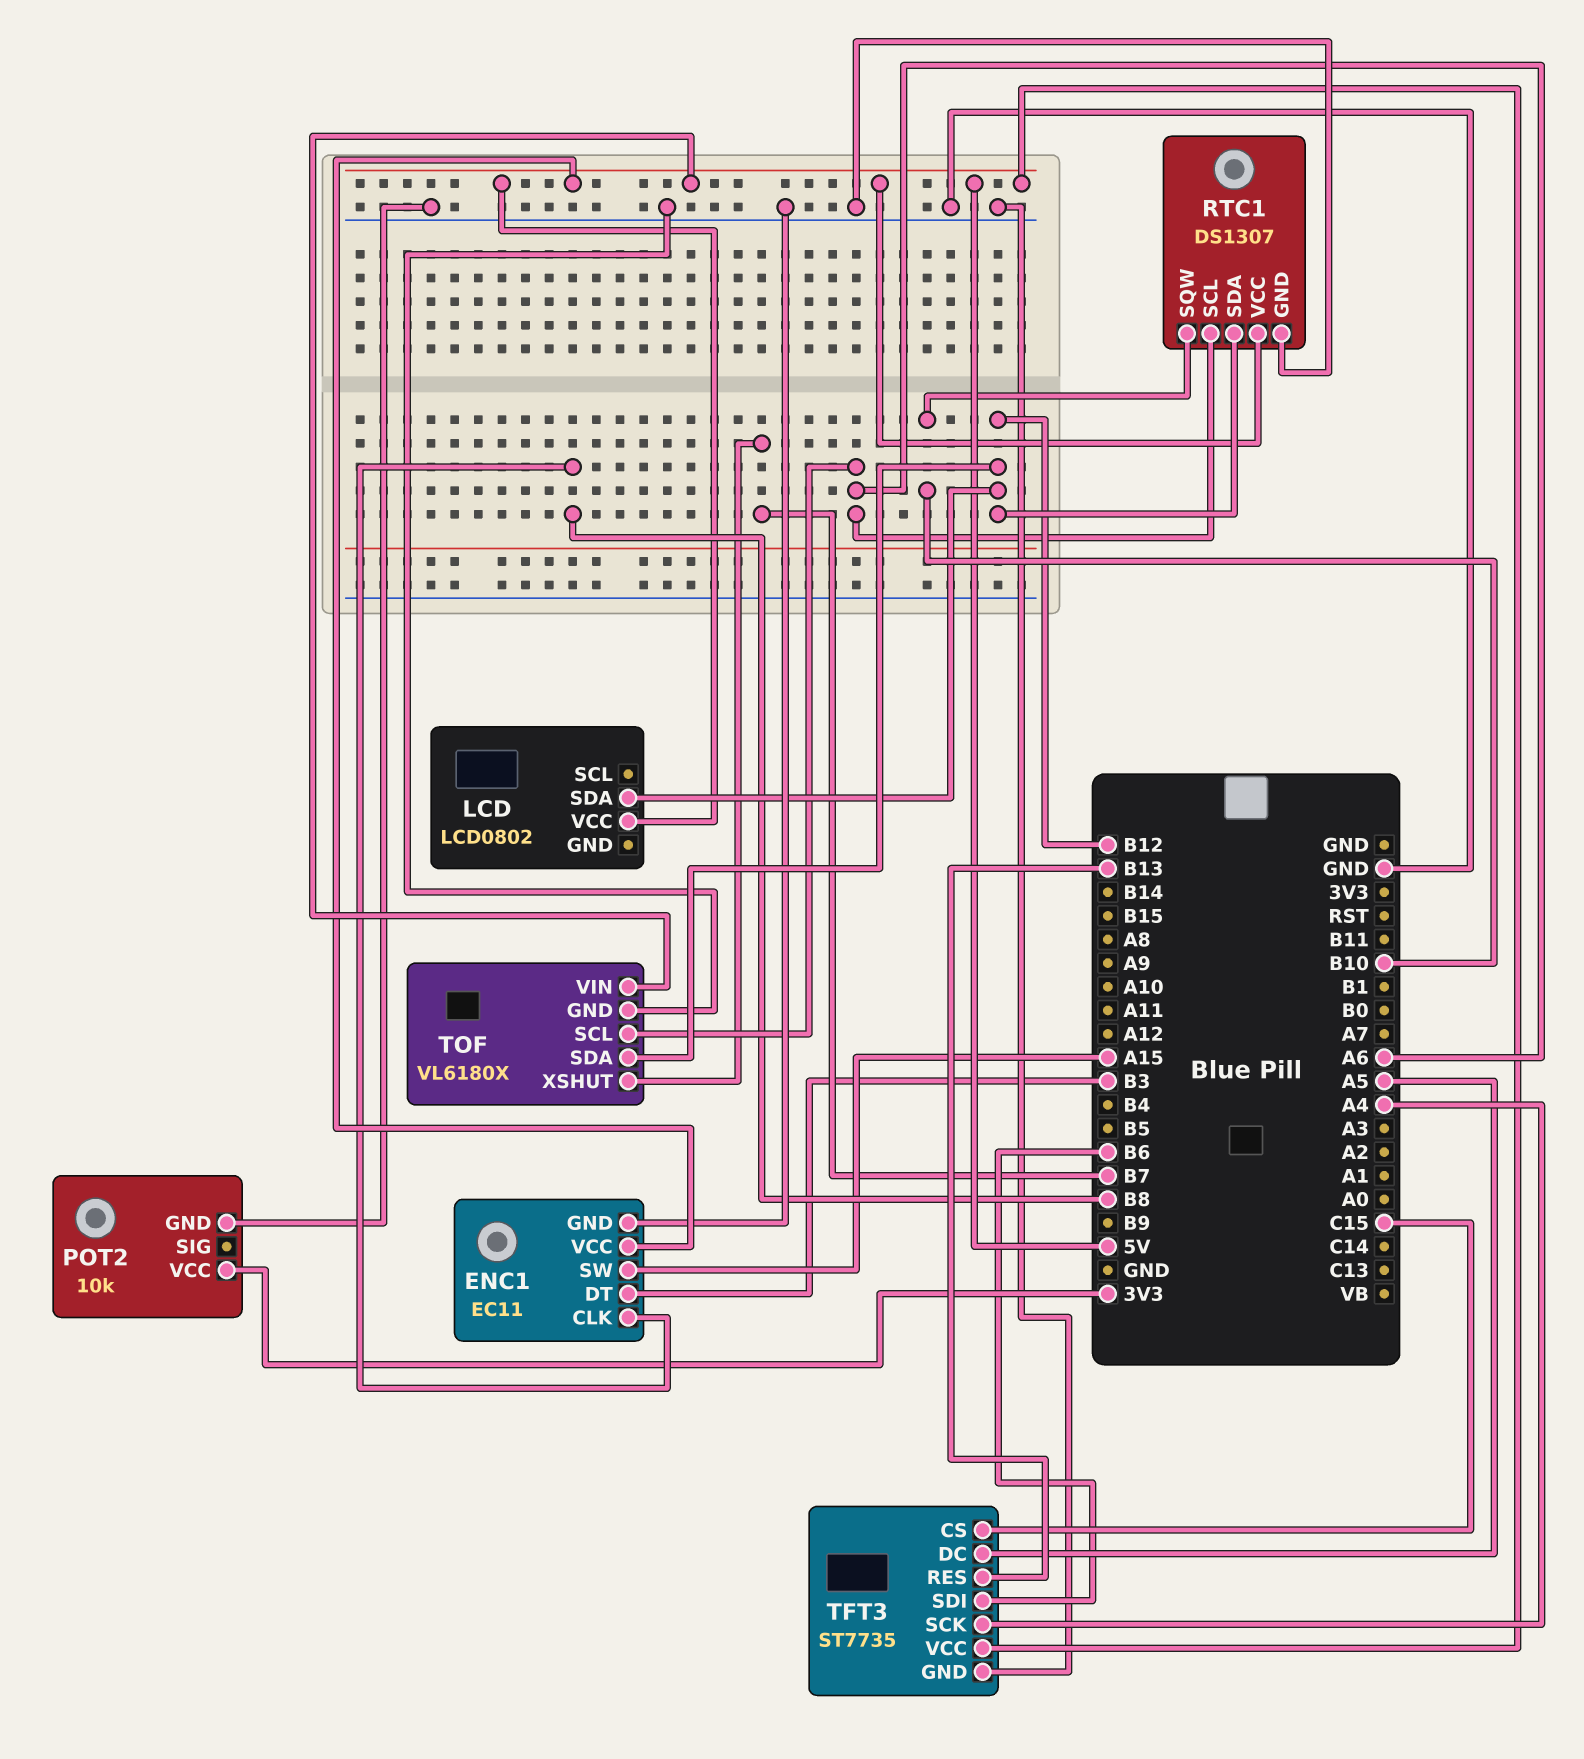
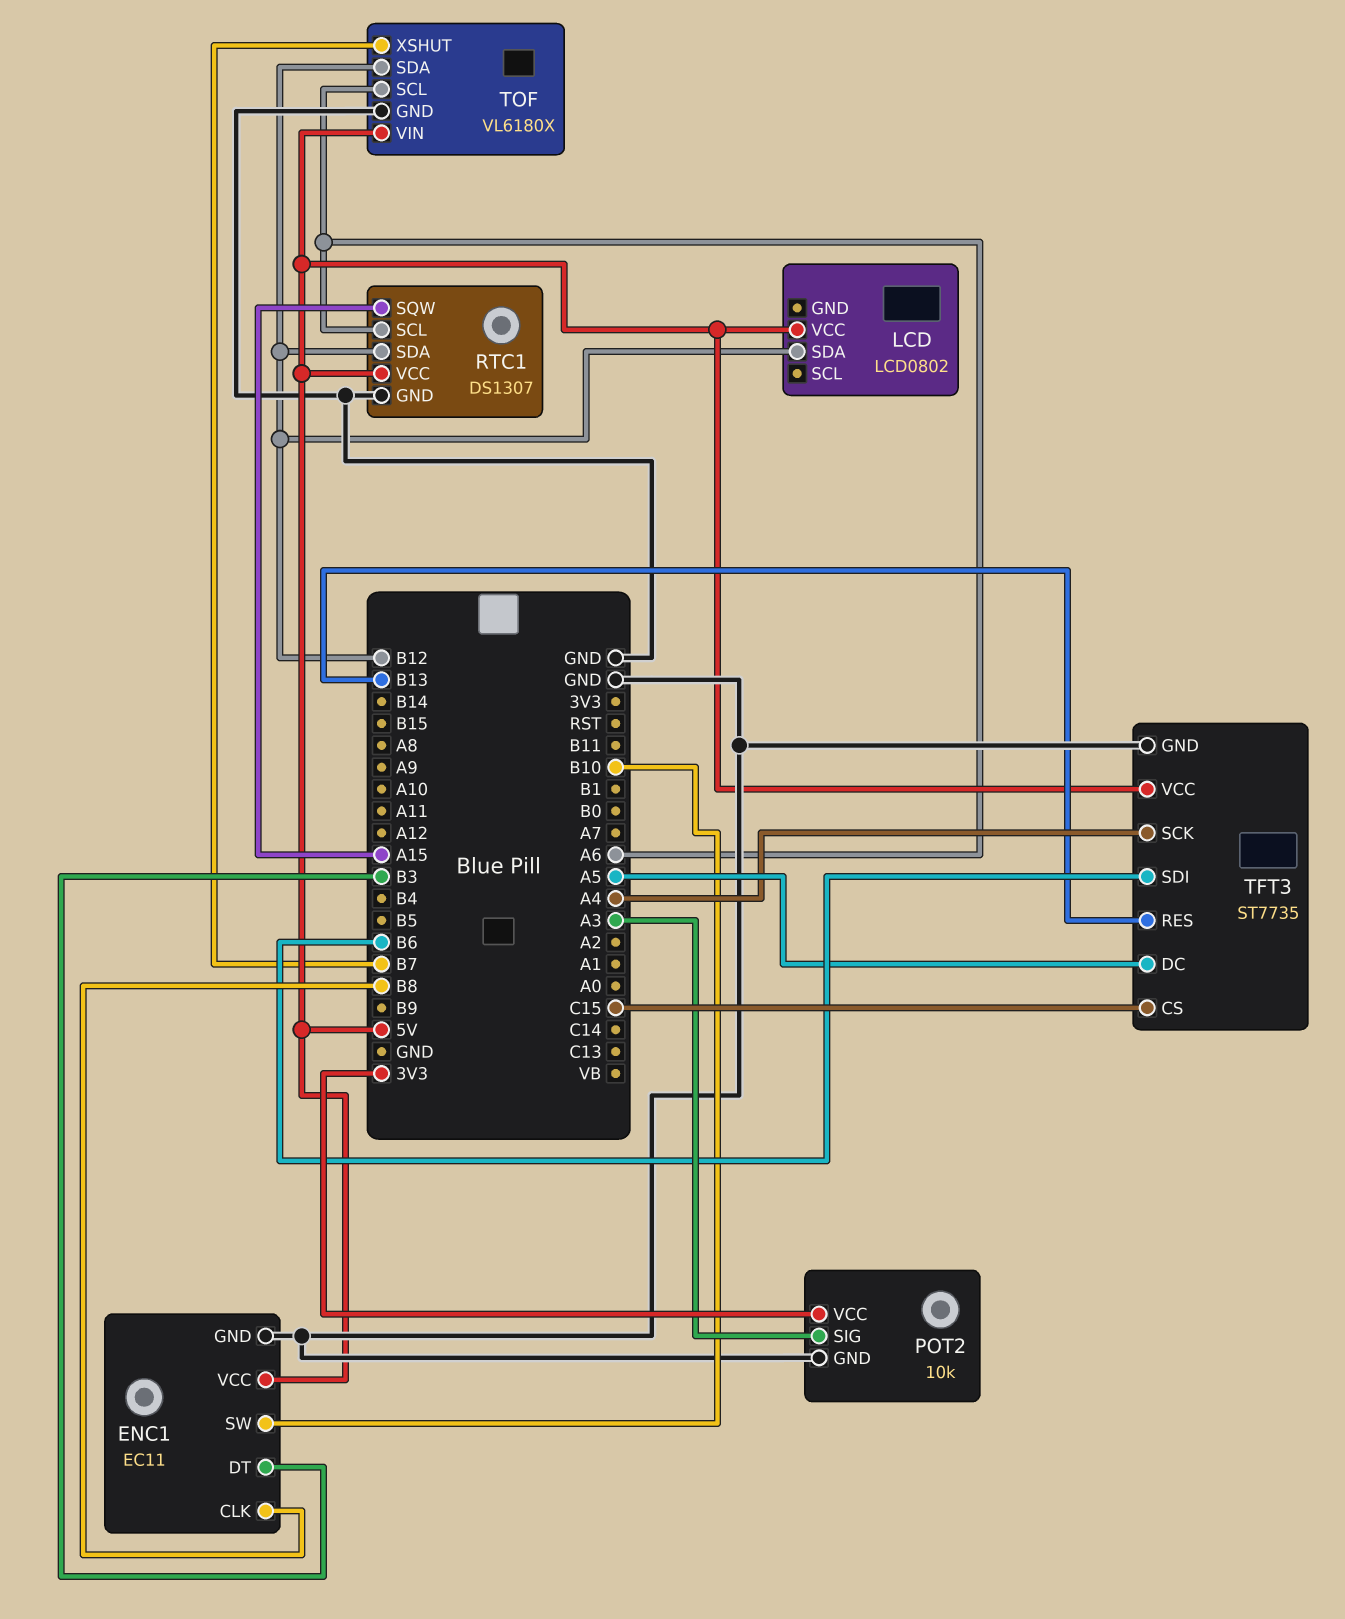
ENC1 pin SW: A15 -> B10
POT2 pin SIG: none -> A3
RTC1 pin SQW: B10 -> A15

